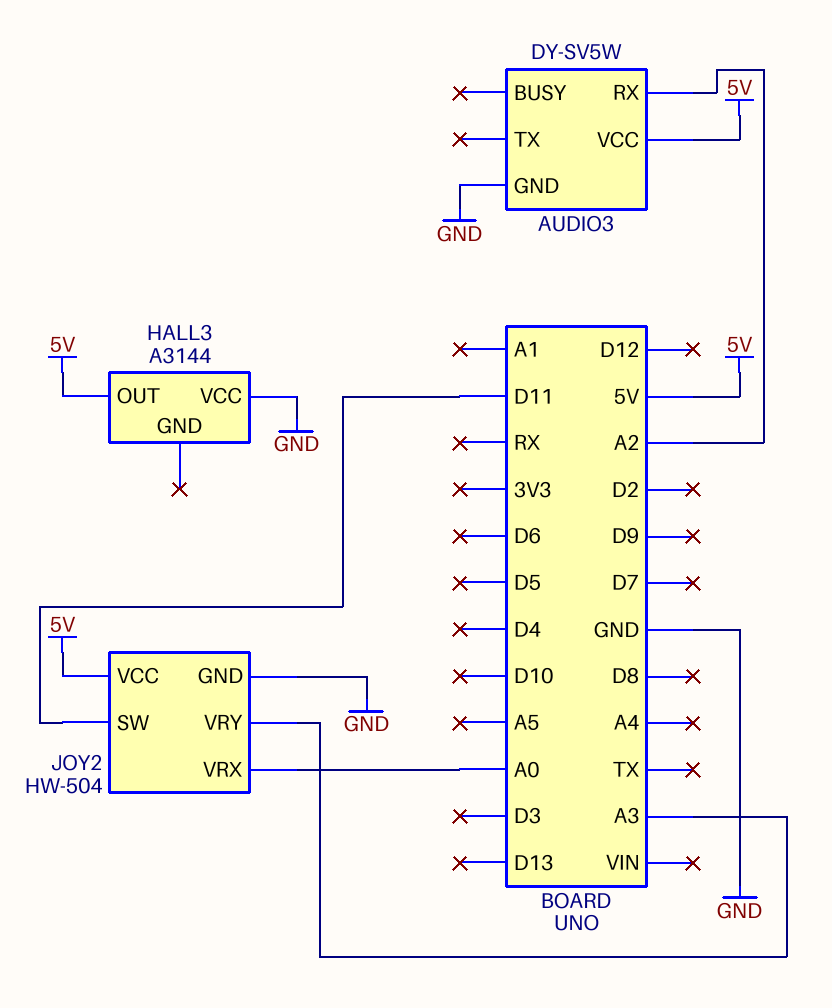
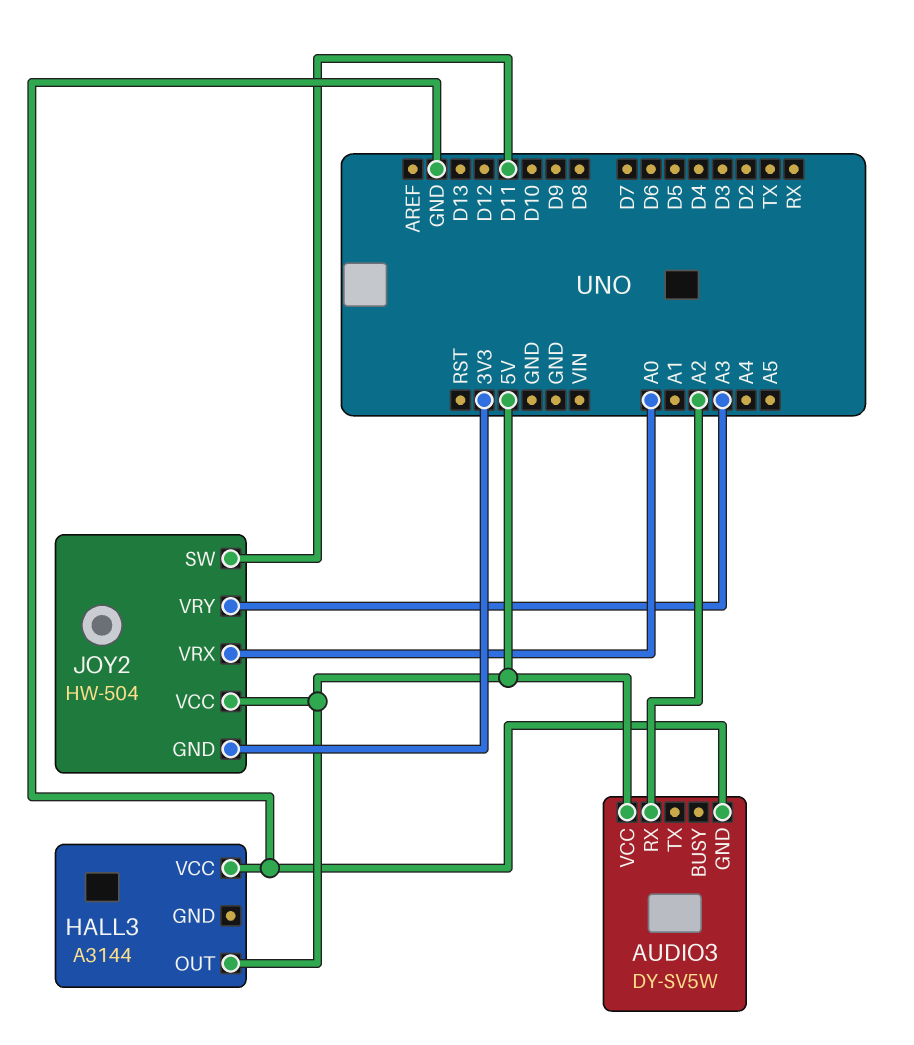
JOY2 pin GND: GND -> 3V3

